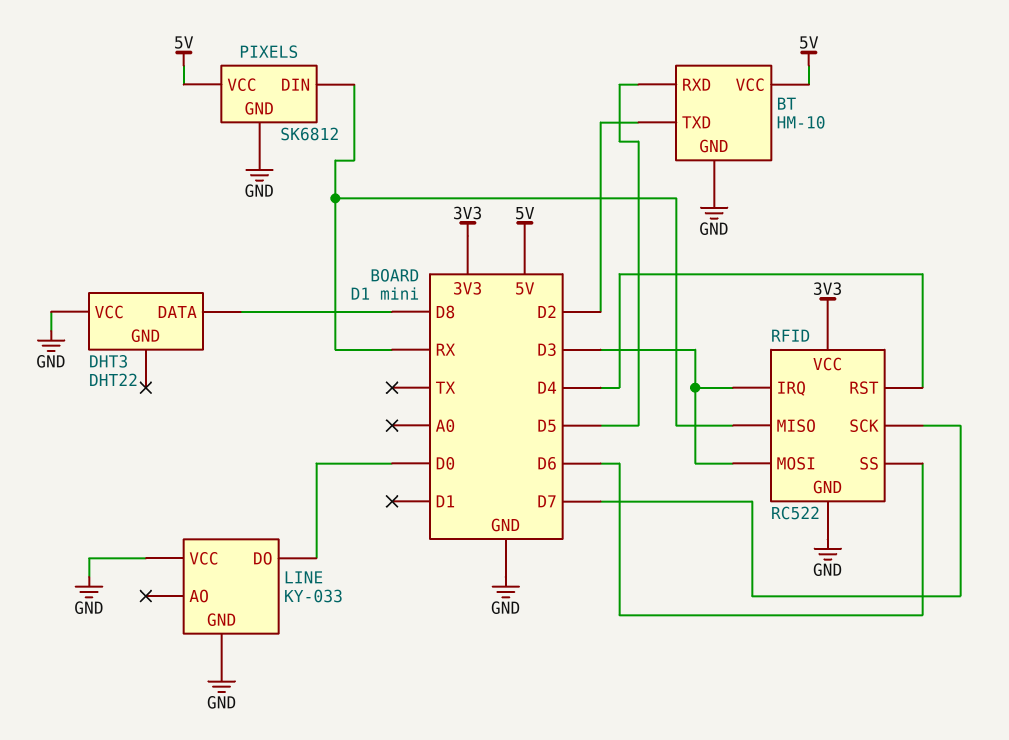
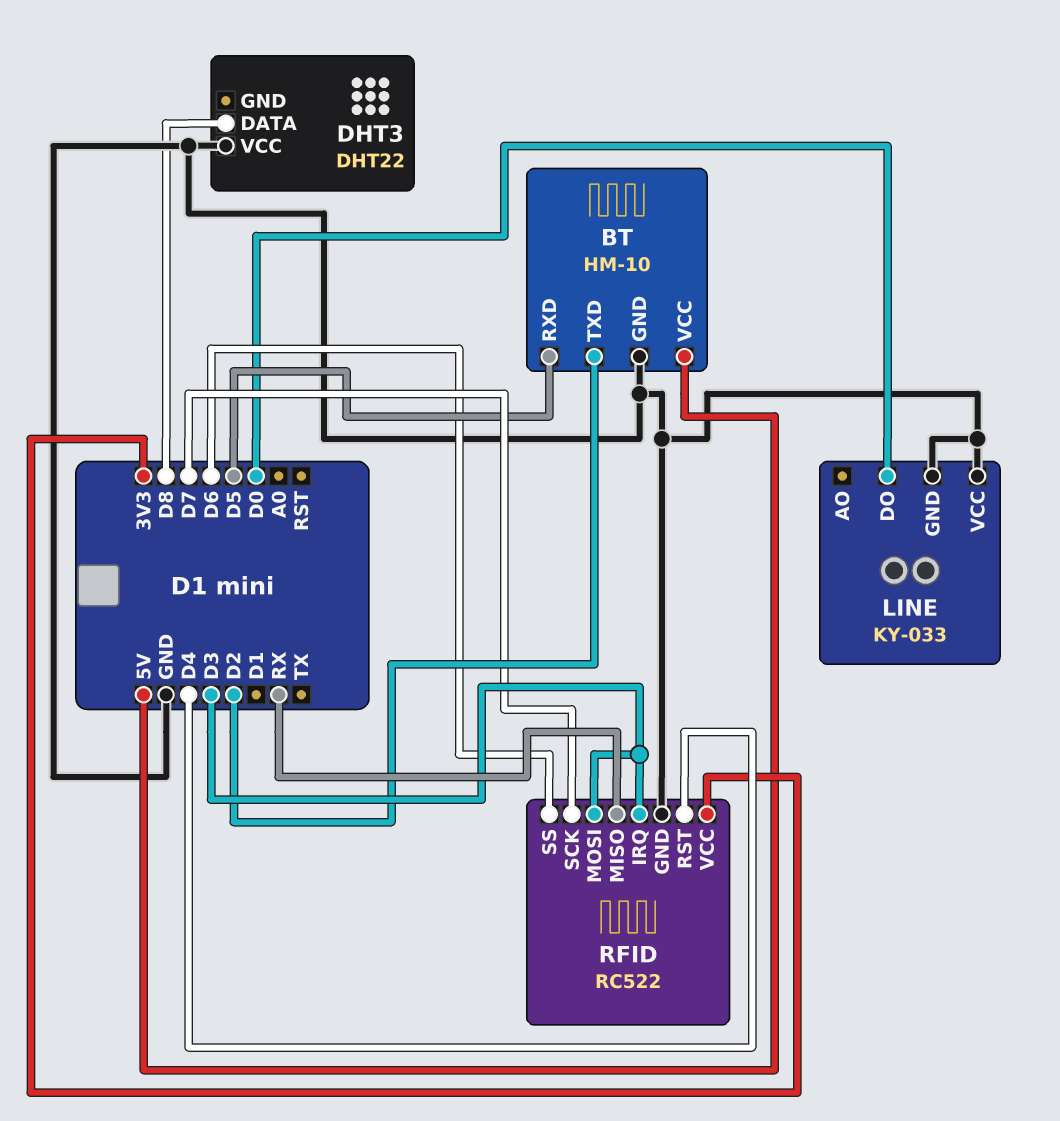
PIXELS: SK6812 -> none
PIXELS pin DIN: RX -> none
PIXELS pin GND: GND -> none
PIXELS pin VCC: 5V -> none

